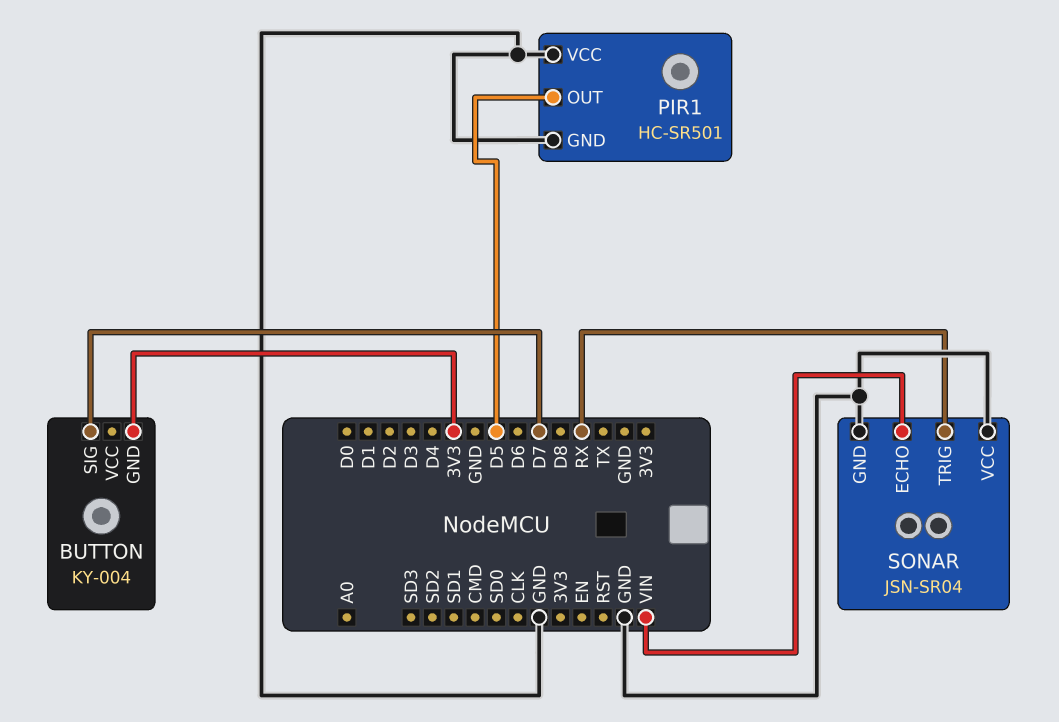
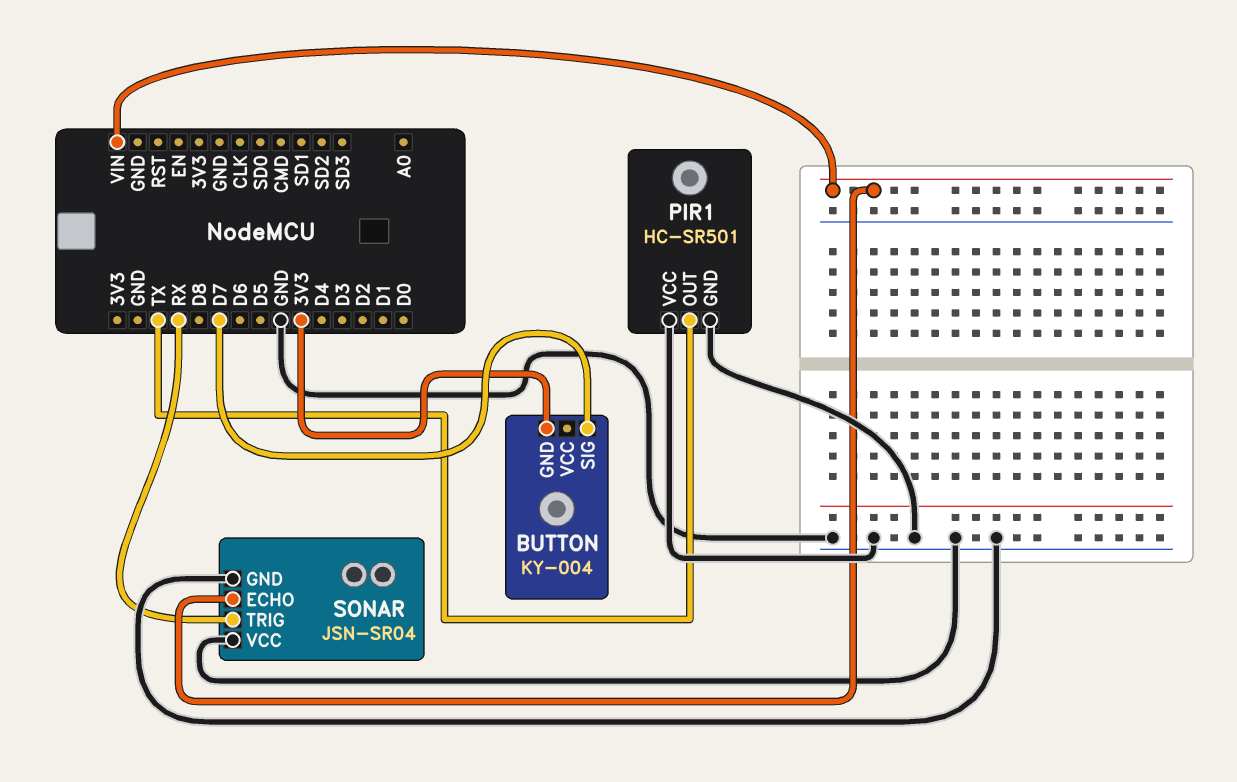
PIR1 pin OUT: D5 -> TX

